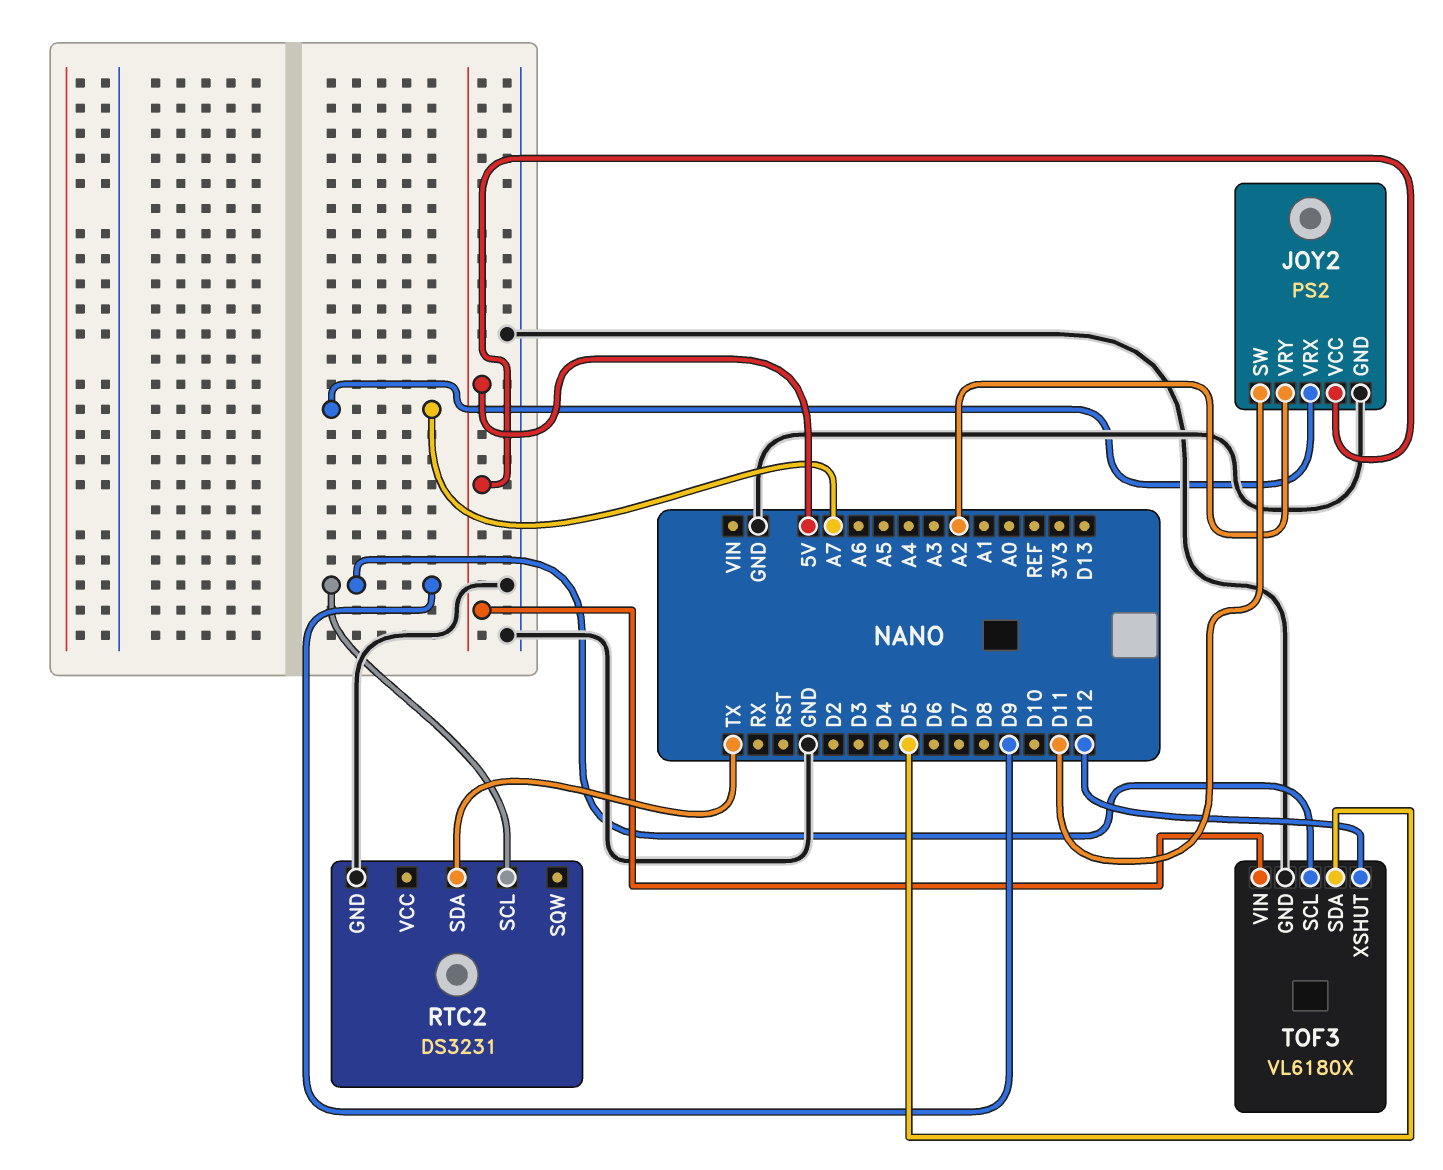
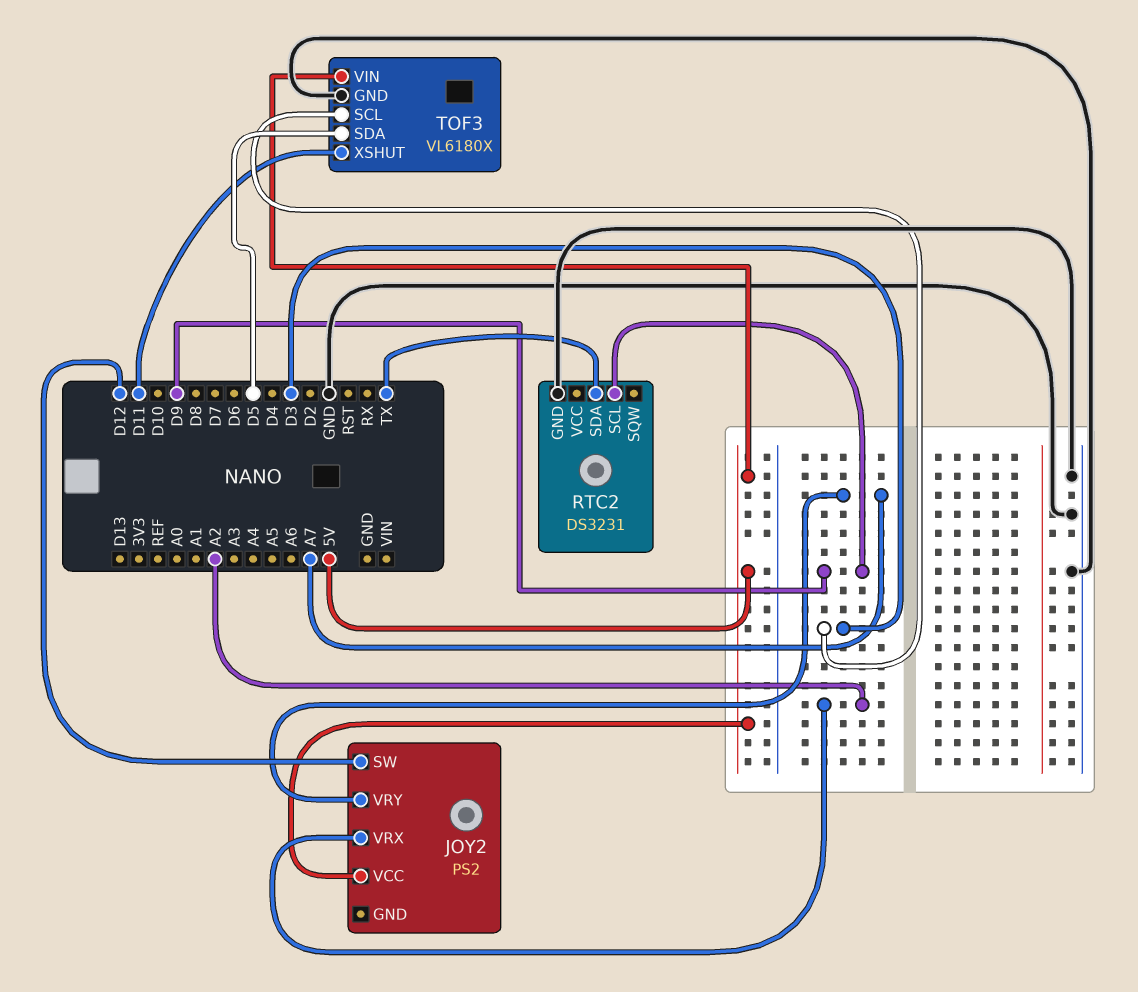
JOY2 pin GND: GND -> none
JOY2 pin SW: D11 -> D12
JOY2 pin VRX: A7 -> A2
JOY2 pin VRY: A2 -> A7
TOF3 pin SCL: D9 -> D3
TOF3 pin XSHUT: D12 -> D11

